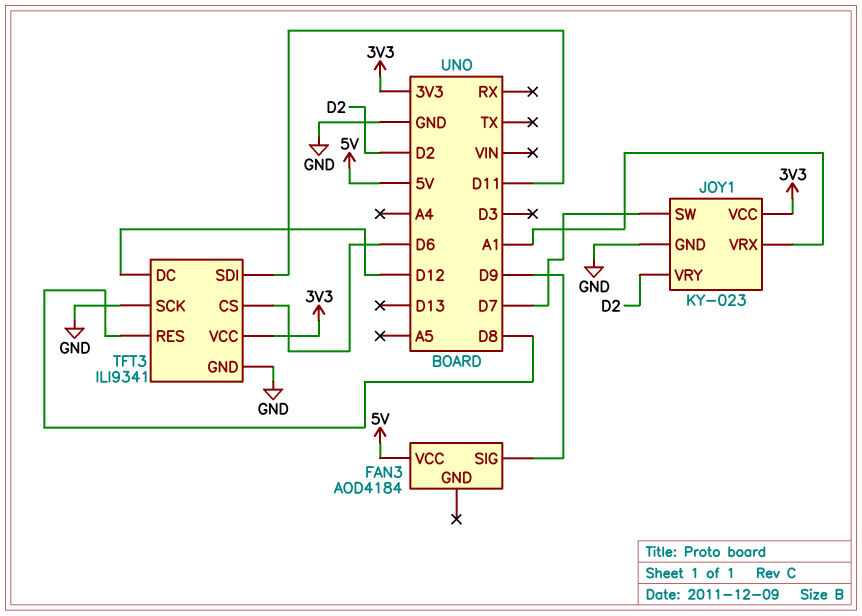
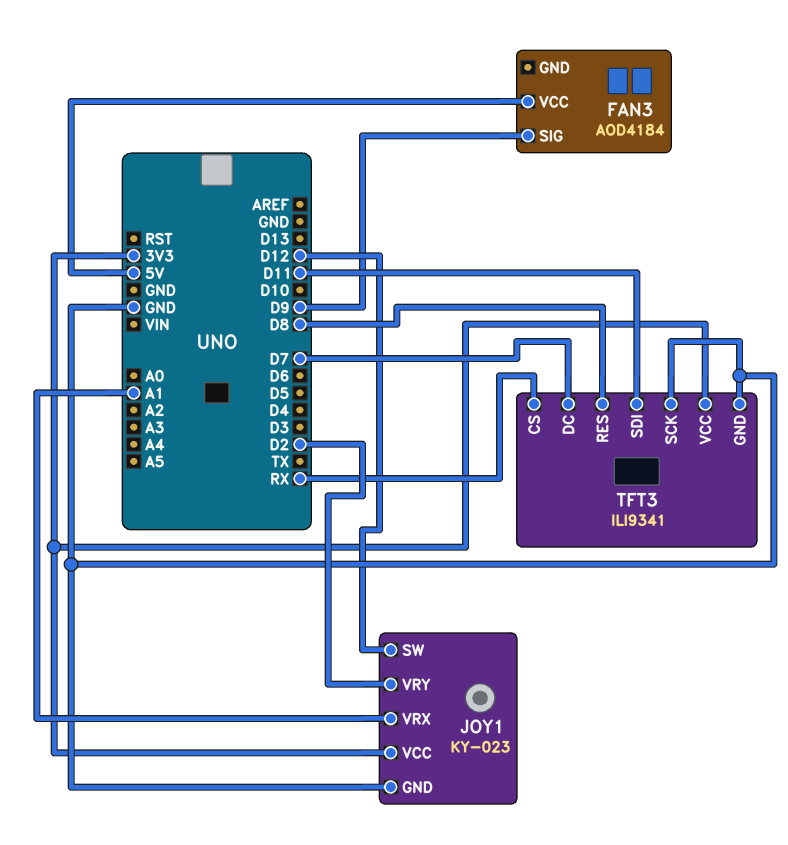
JOY1 pin SW: D7 -> D12
TFT3 pin CS: D6 -> RX
TFT3 pin DC: D12 -> D7

